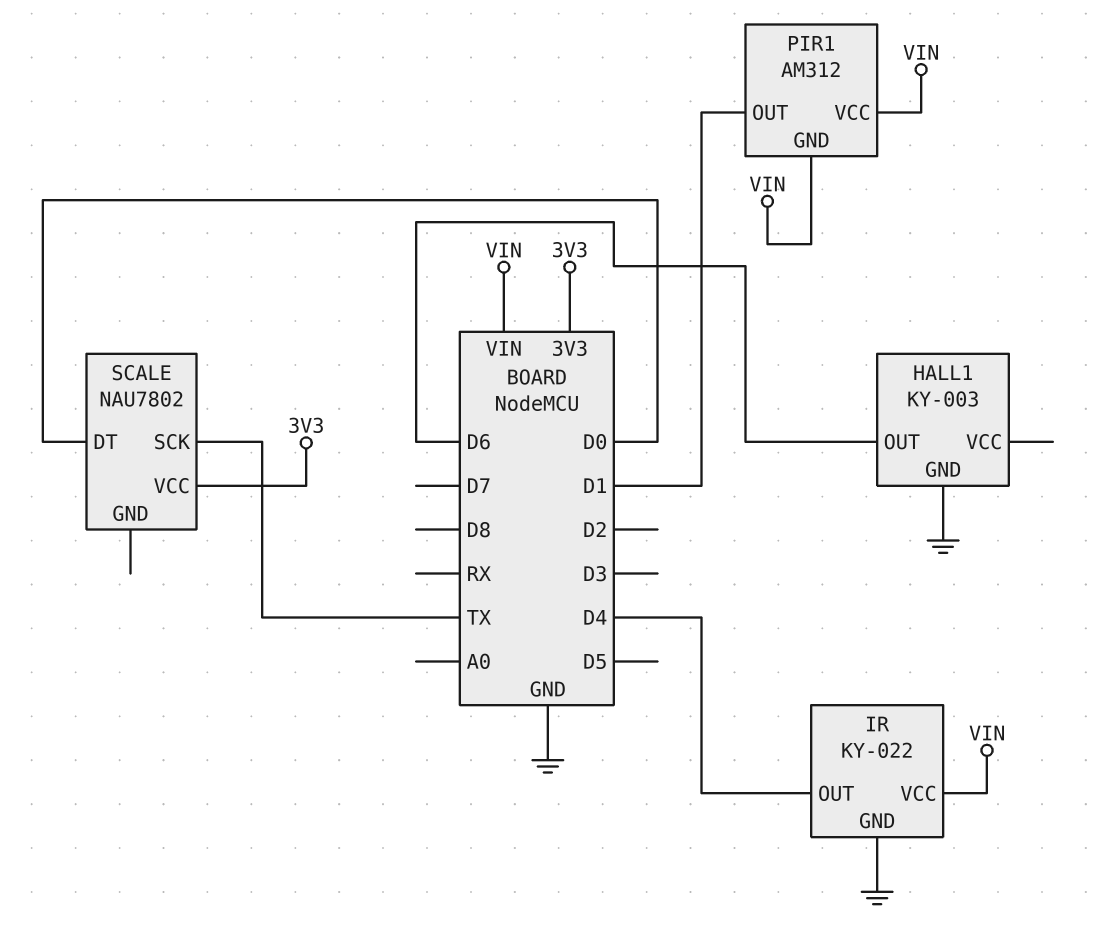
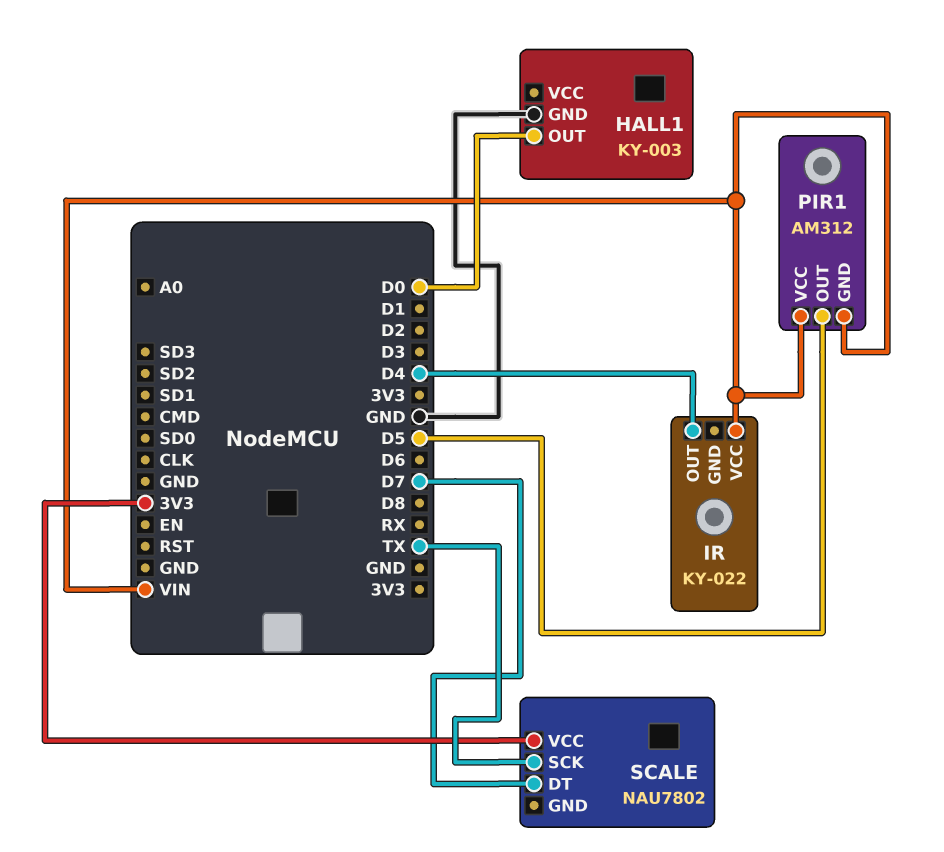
HALL1 pin OUT: D6 -> D0
IR pin GND: GND -> none
PIR1 pin OUT: D1 -> D5
SCALE pin DT: D0 -> D7

